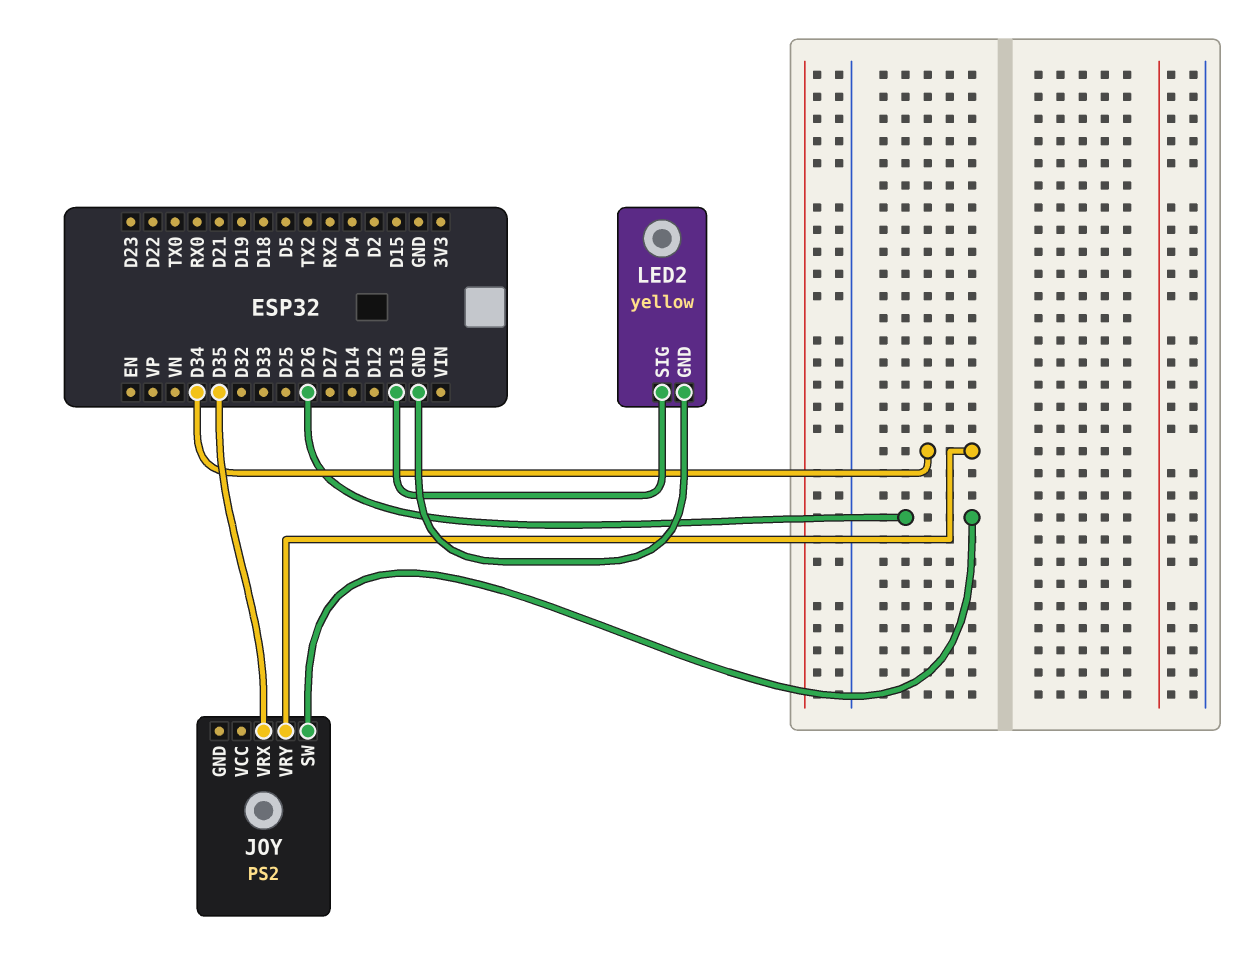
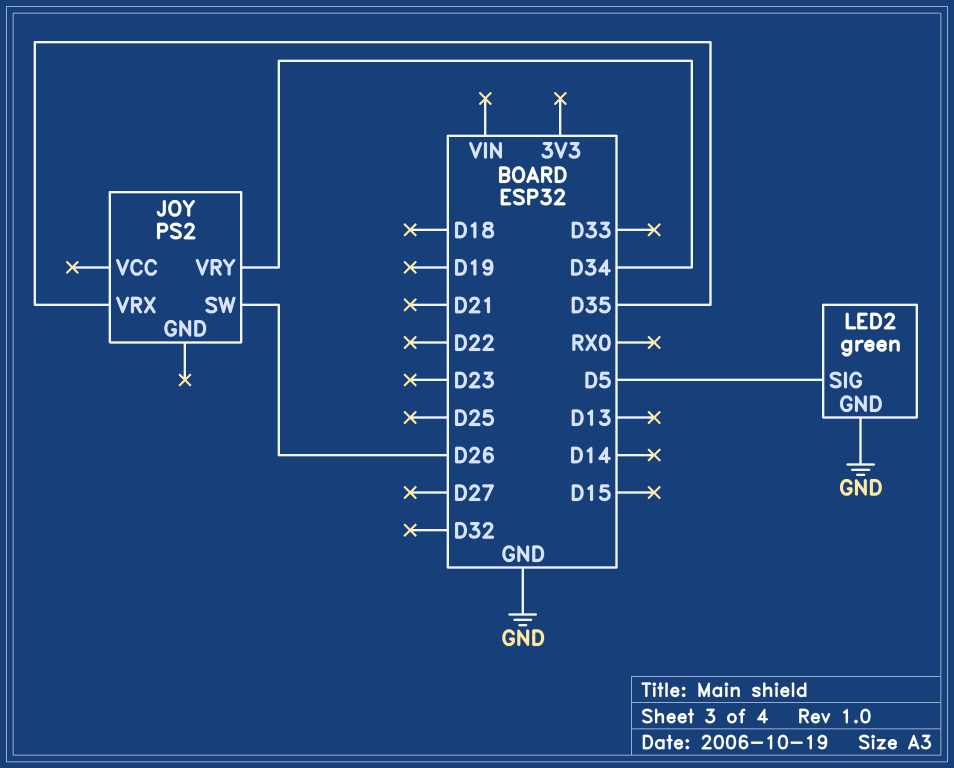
LED2: yellow -> green
LED2 pin SIG: D13 -> D5

